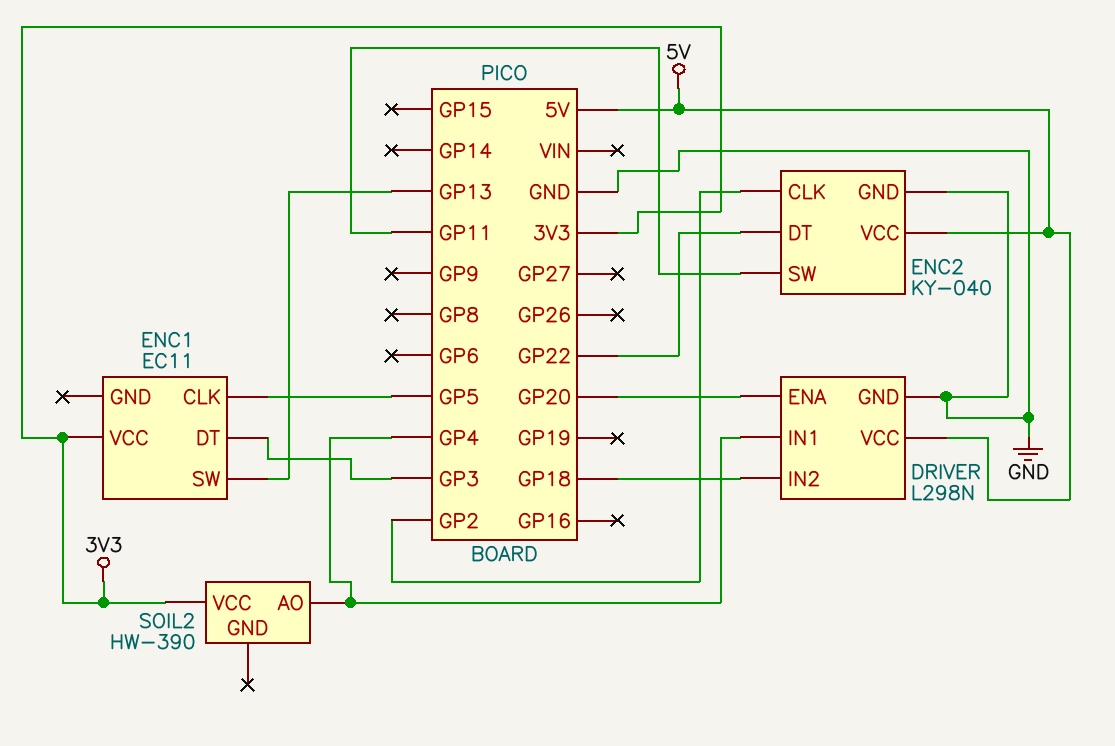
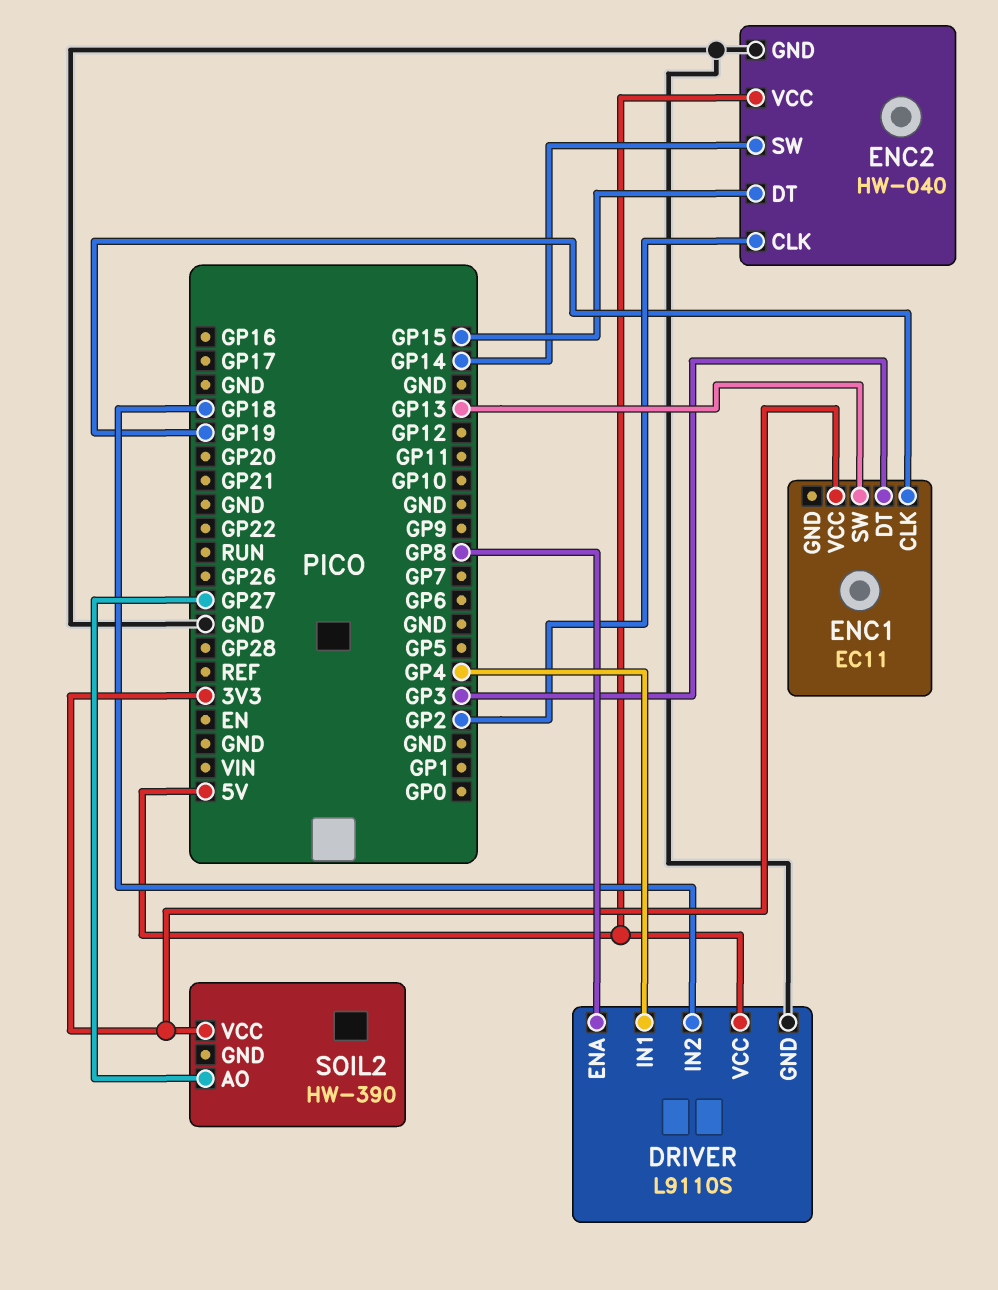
DRIVER: L298N -> L9110S
DRIVER pin ENA: GP20 -> GP8
ENC1 pin CLK: GP5 -> GP19
ENC2: KY-040 -> HW-040
ENC2 pin DT: GP22 -> GP15
ENC2 pin SW: GP11 -> GP14
SOIL2 pin AO: GP4 -> GP27

